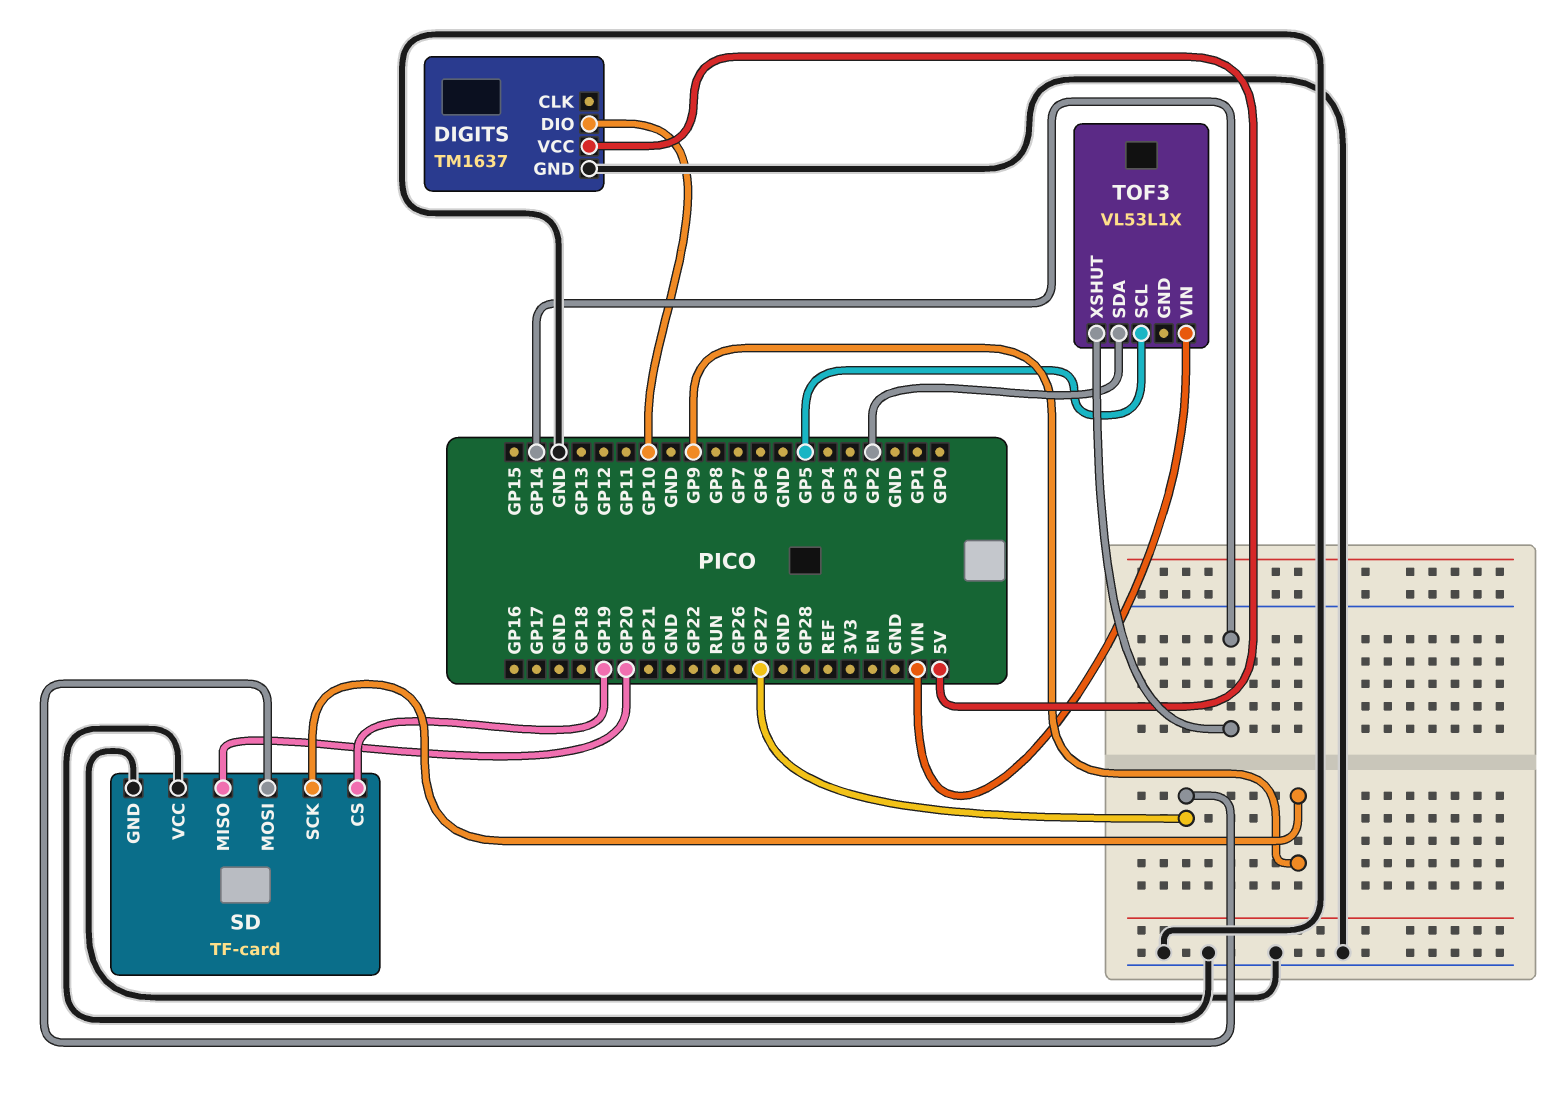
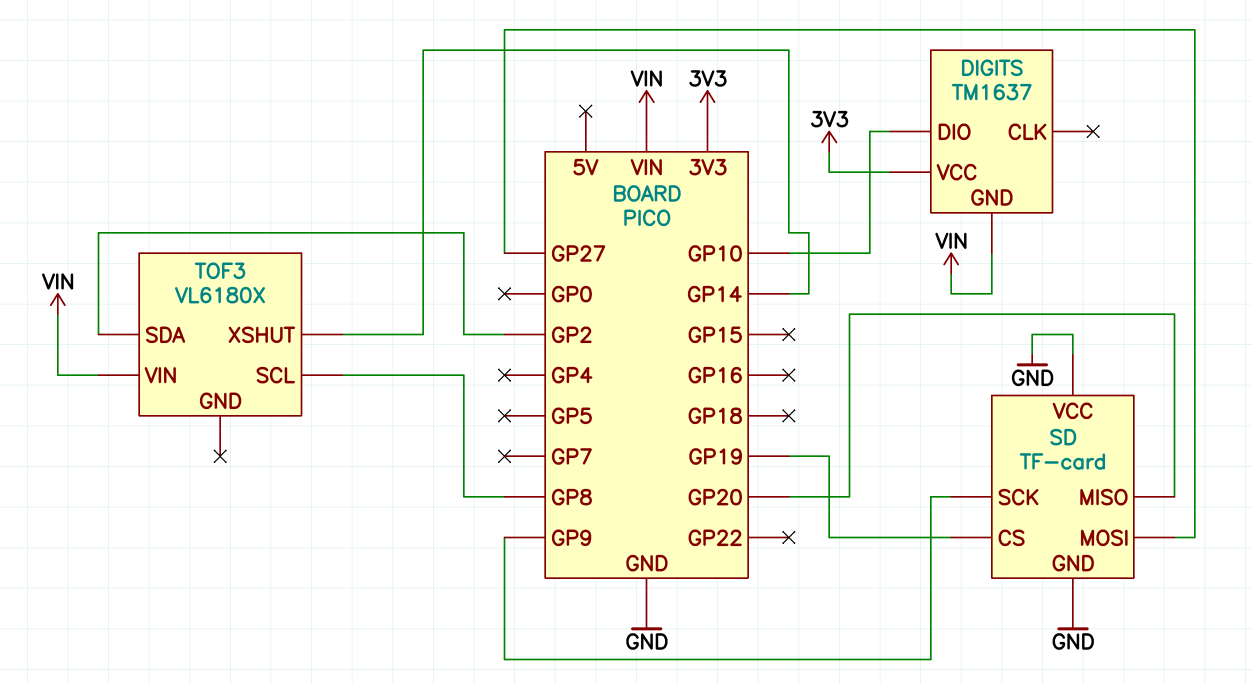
DIGITS pin GND: GND -> VIN
DIGITS pin VCC: 5V -> 3V3
TOF3: VL53L1X -> VL6180X
TOF3 pin SCL: GP5 -> GP8

